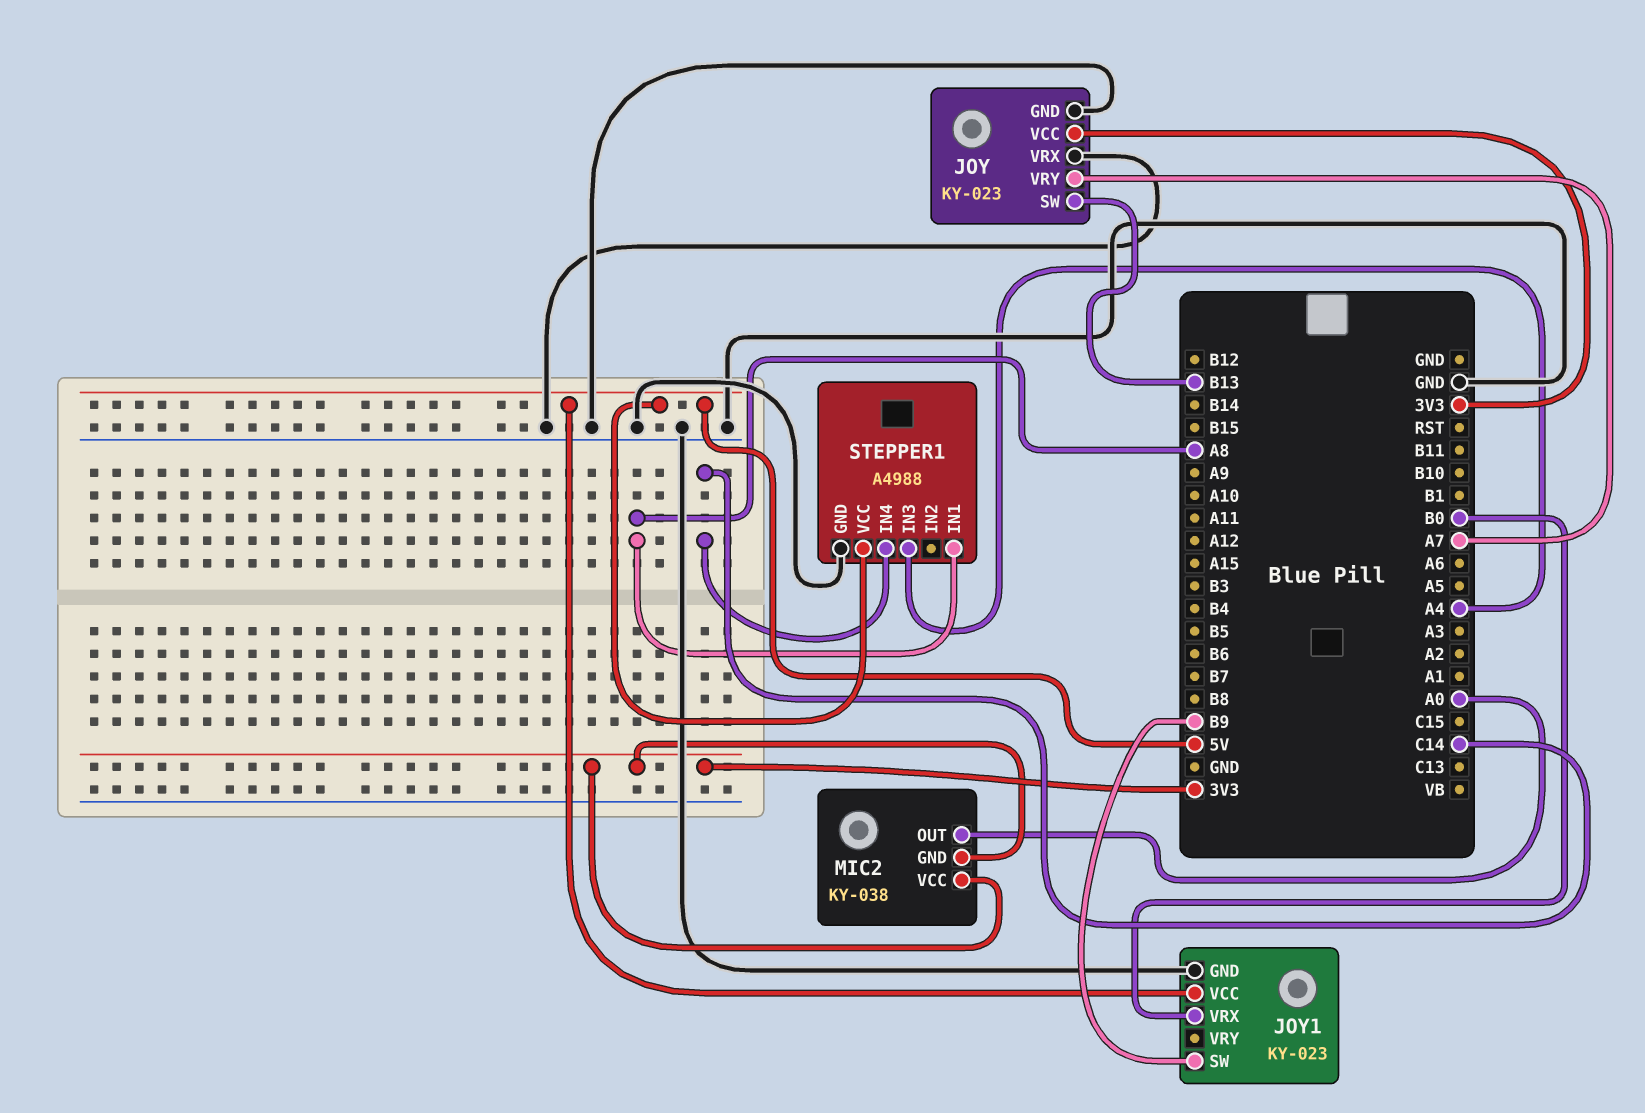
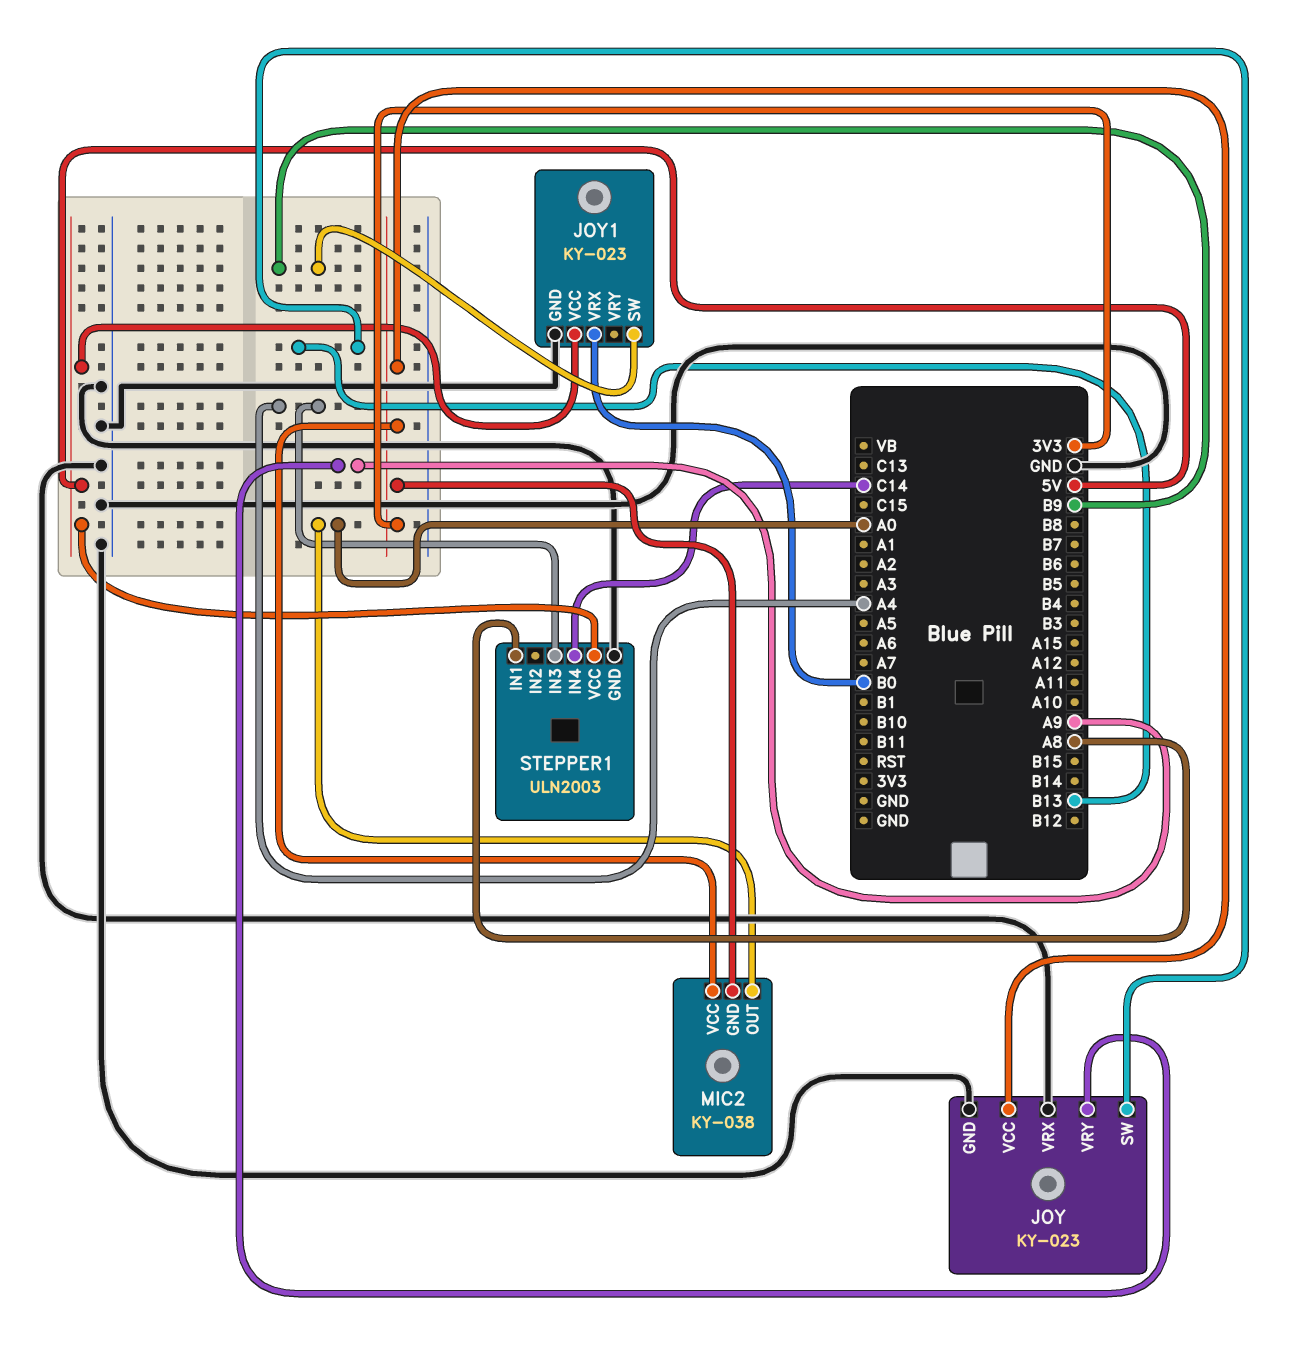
JOY pin VRY: A7 -> A9
STEPPER1: A4988 -> ULN2003

